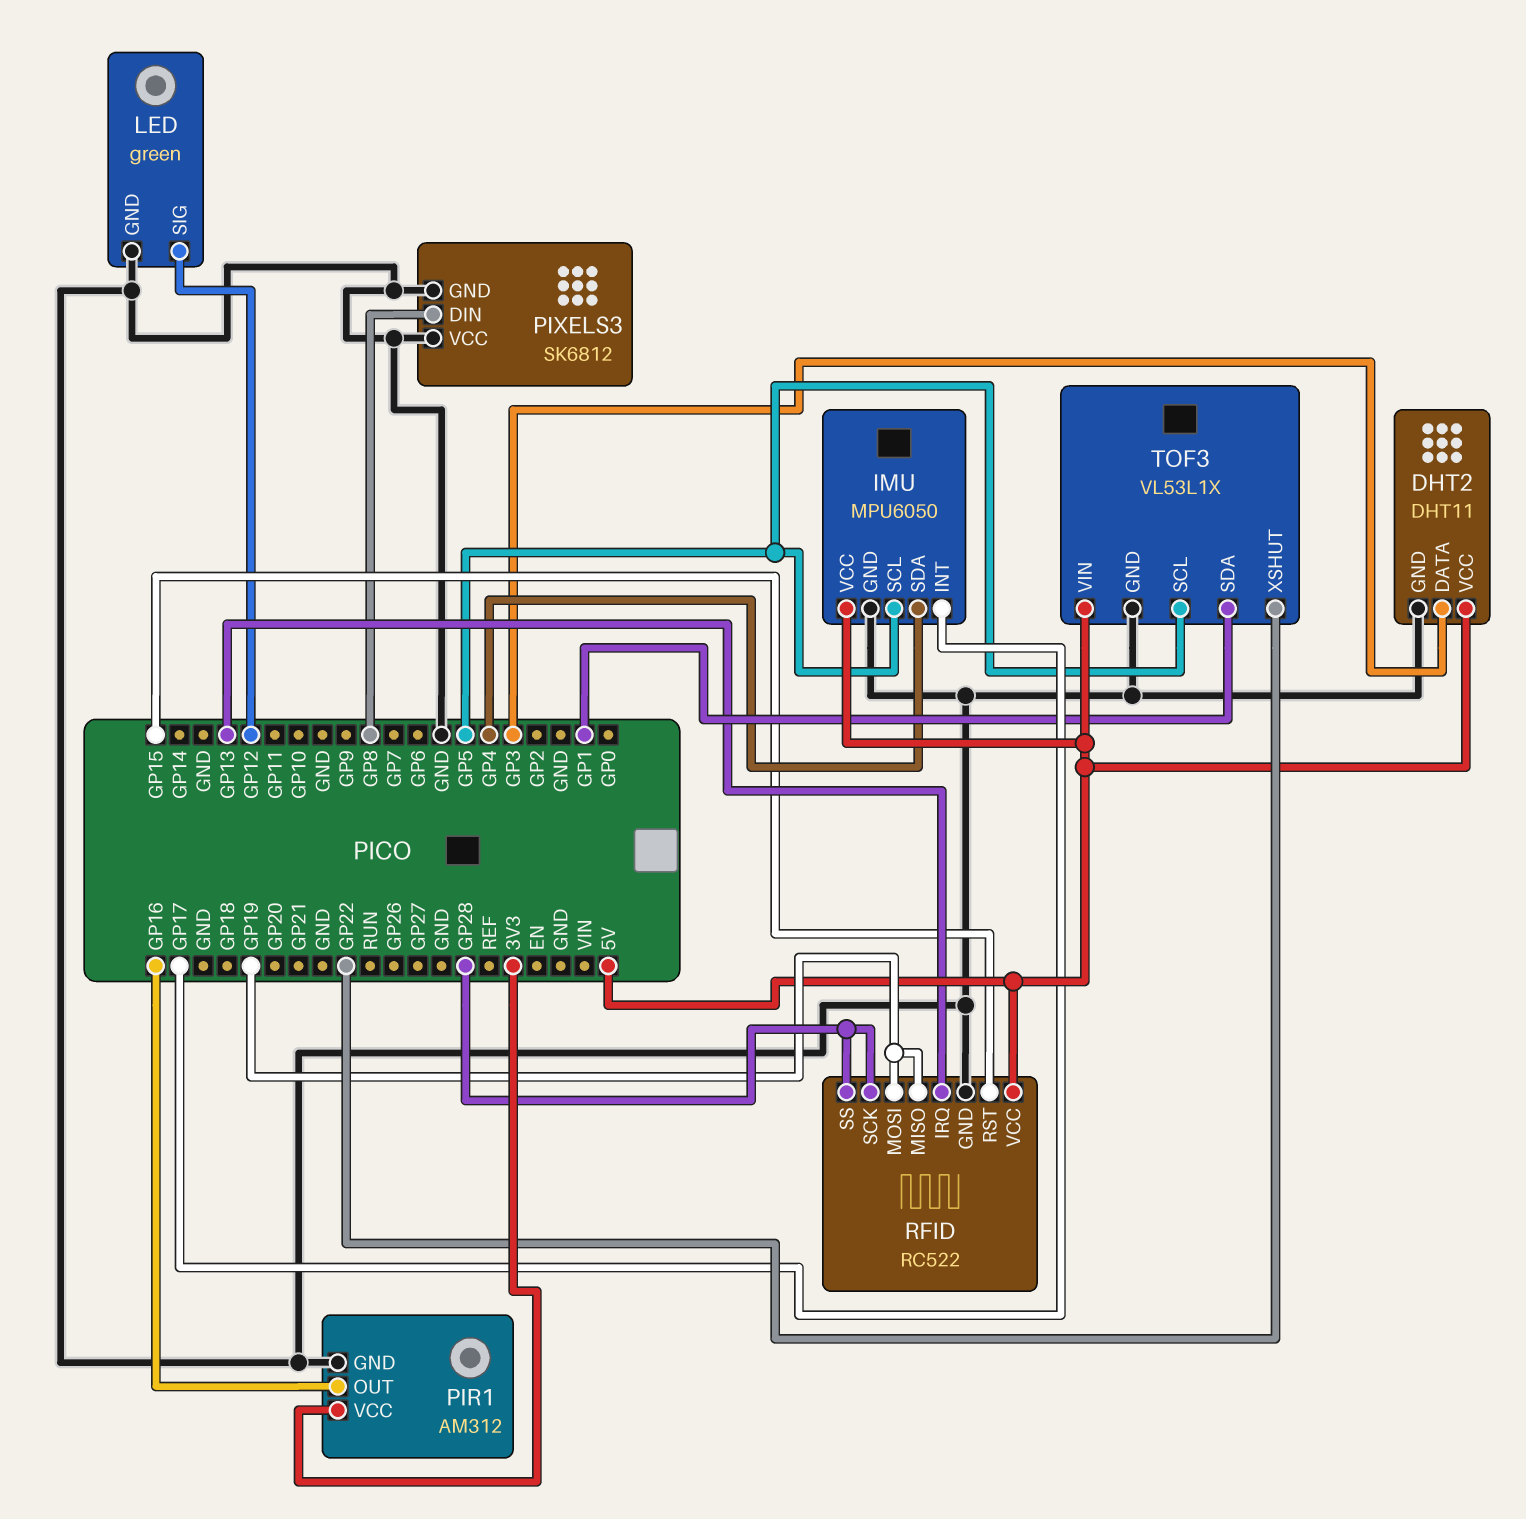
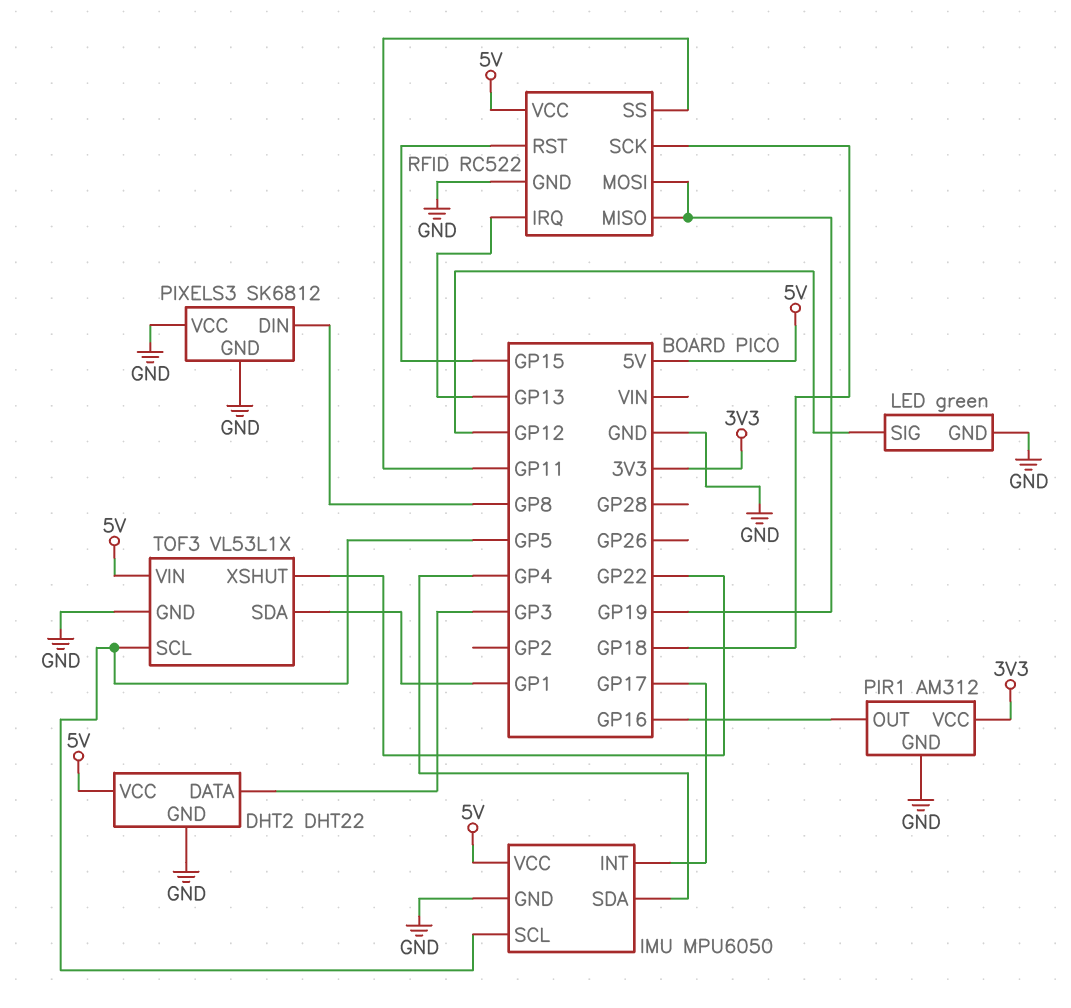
DHT2: DHT11 -> DHT22
RFID pin SCK: GP28 -> GP18
RFID pin SS: GP28 -> GP11

